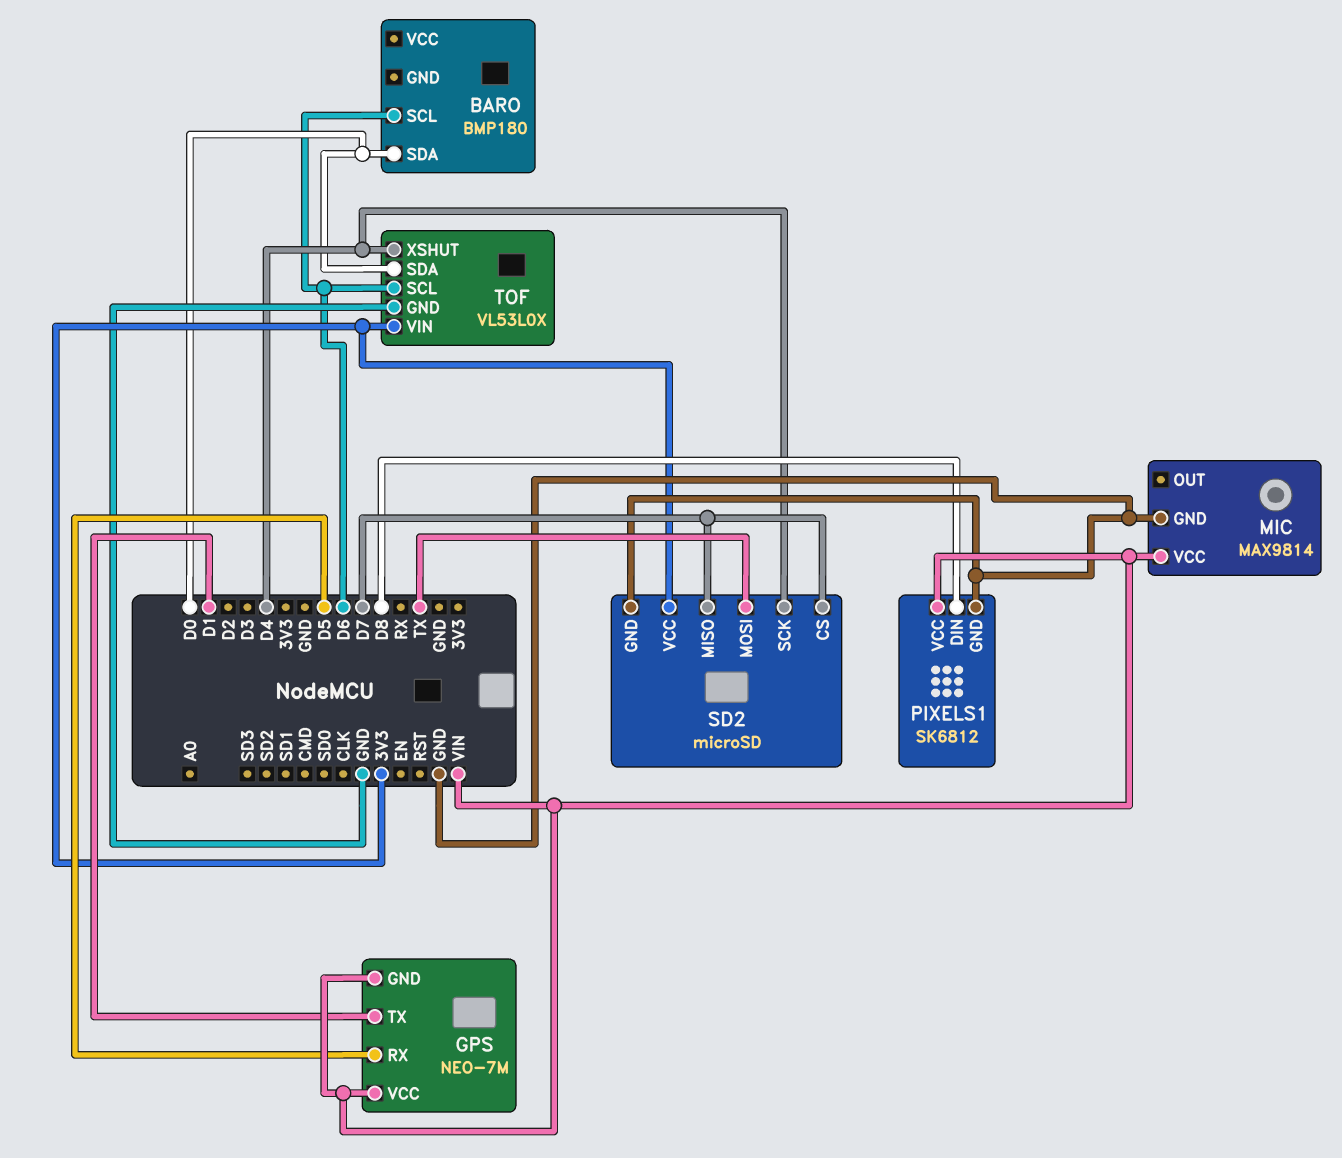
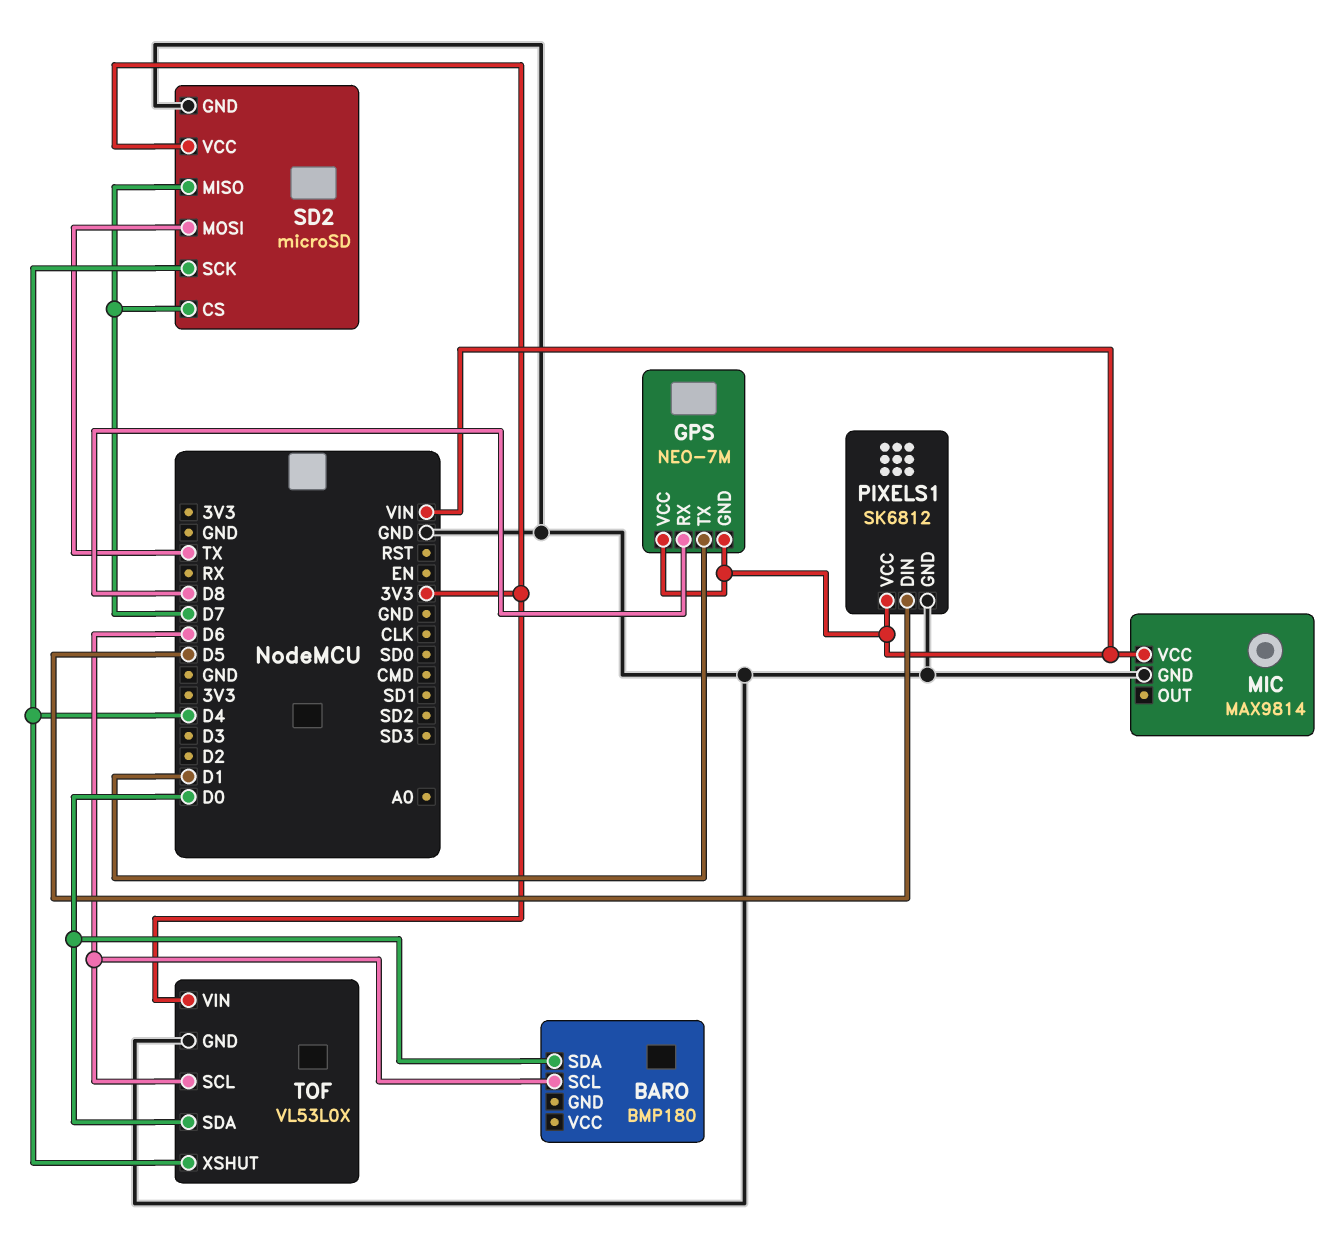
GPS pin RX: D5 -> D8
PIXELS1 pin DIN: D8 -> D5

